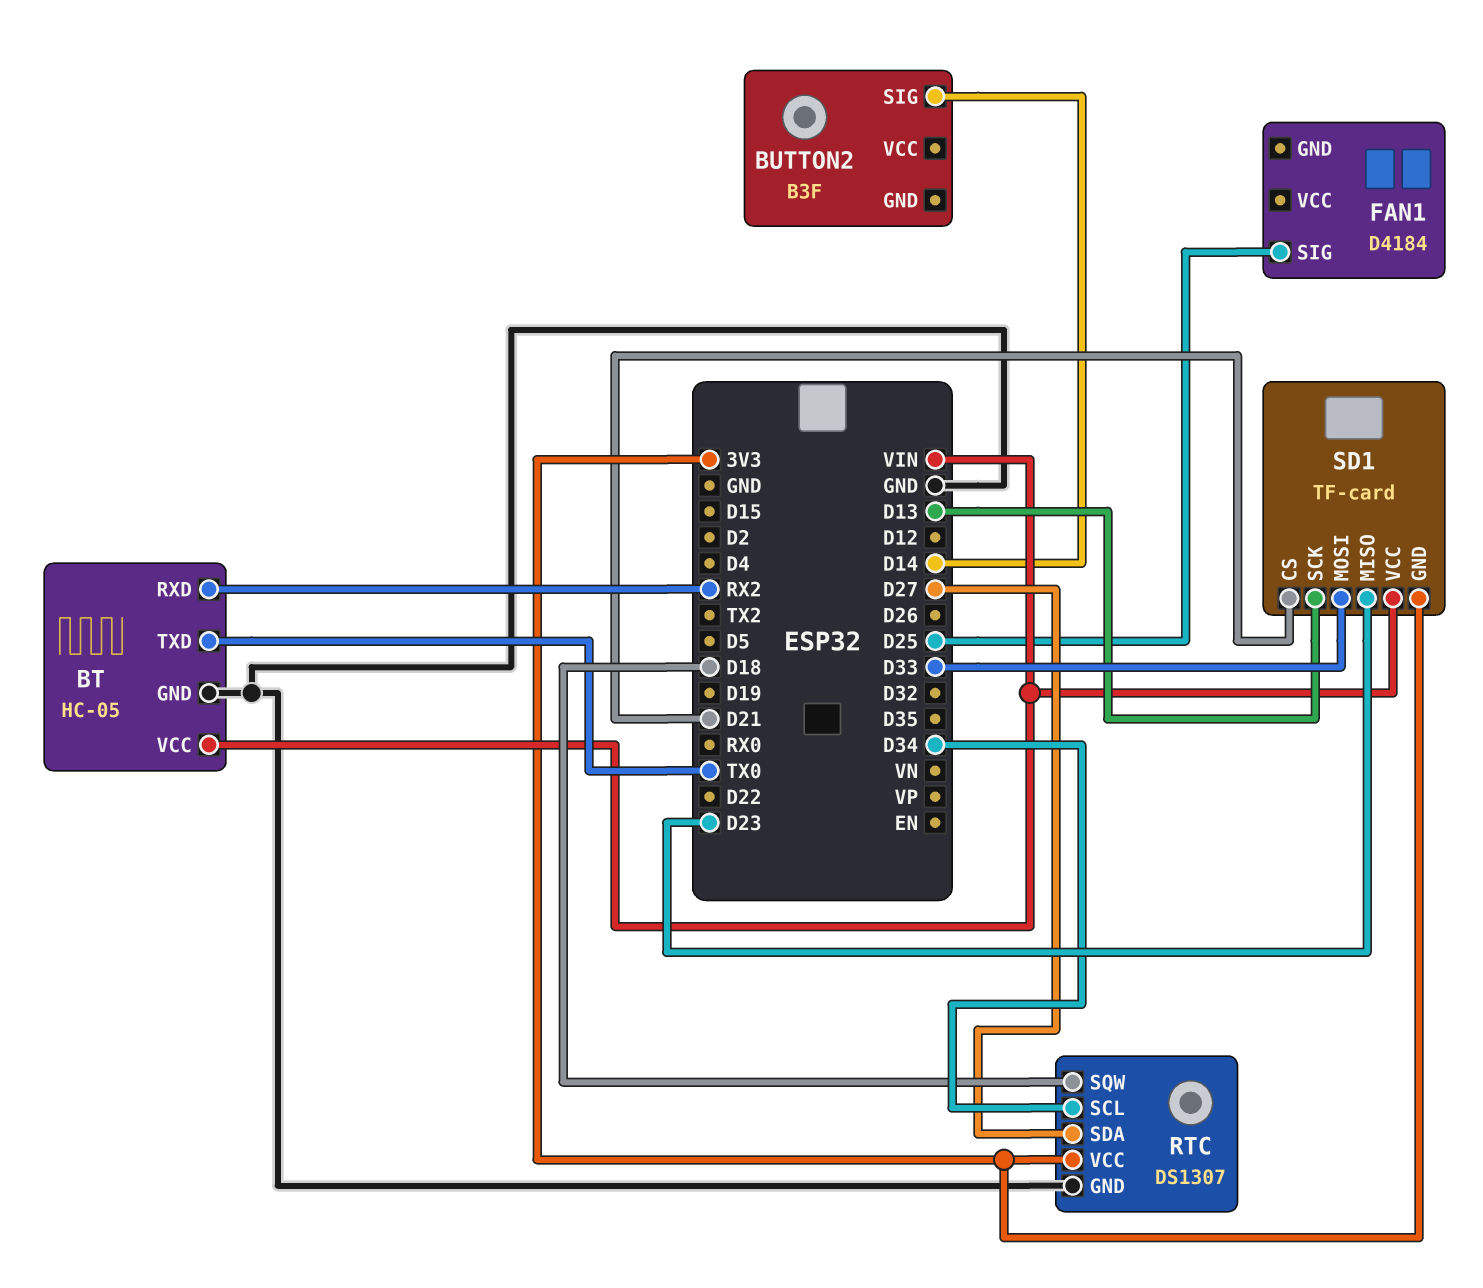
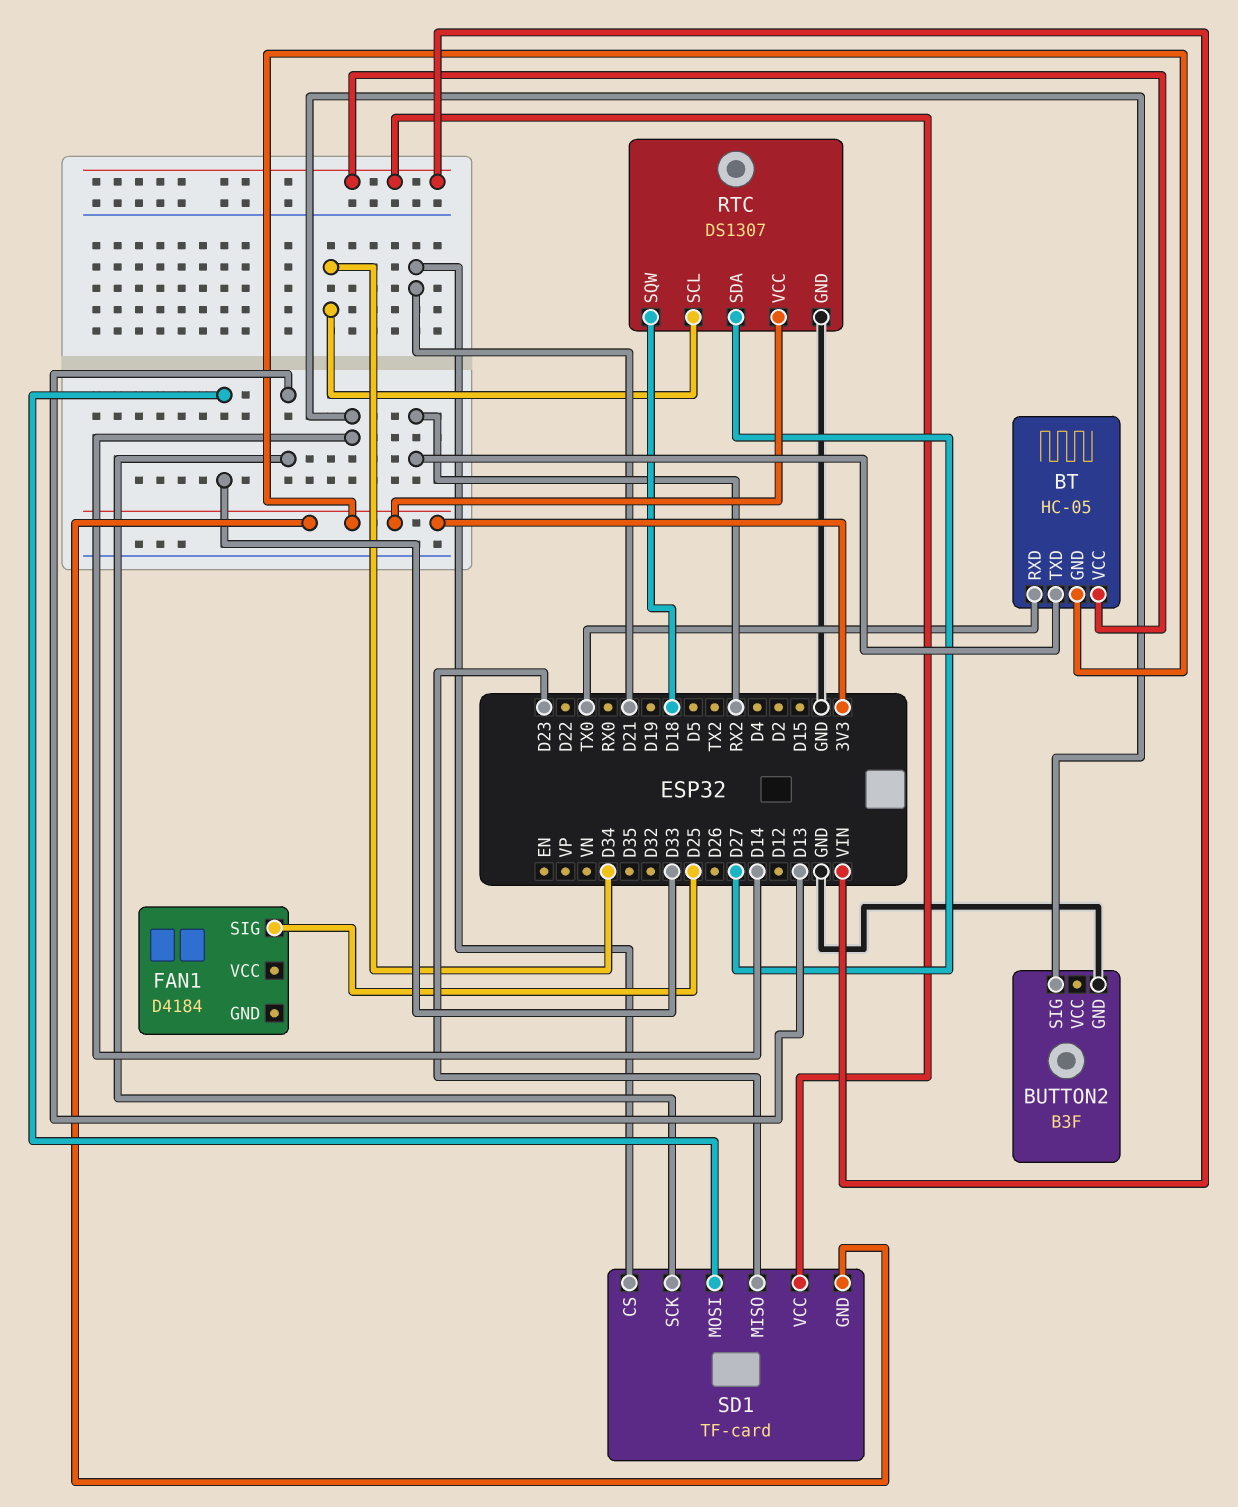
BT pin GND: GND -> 3V3
BT pin RXD: RX2 -> TX0
BT pin TXD: TX0 -> RX2
BUTTON2 pin GND: none -> GND

